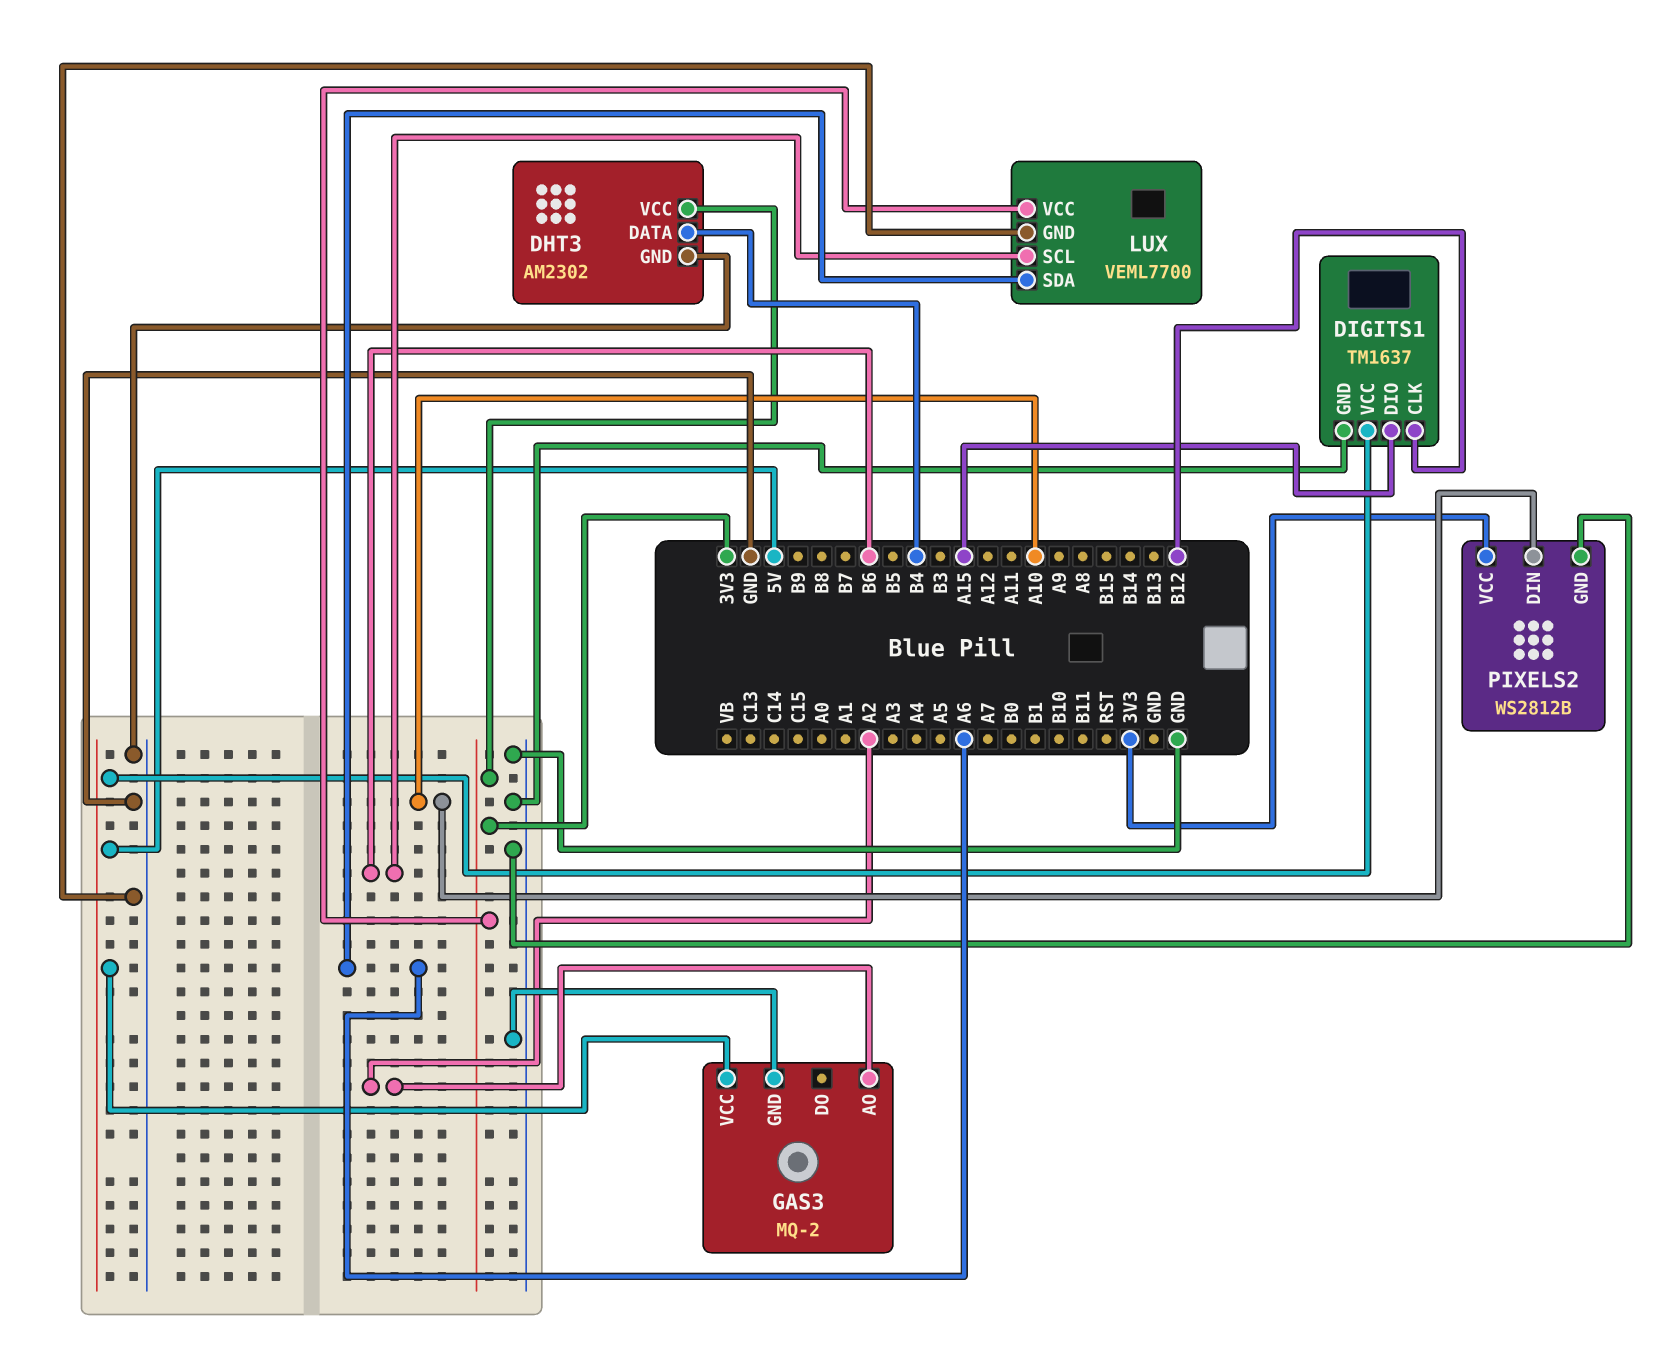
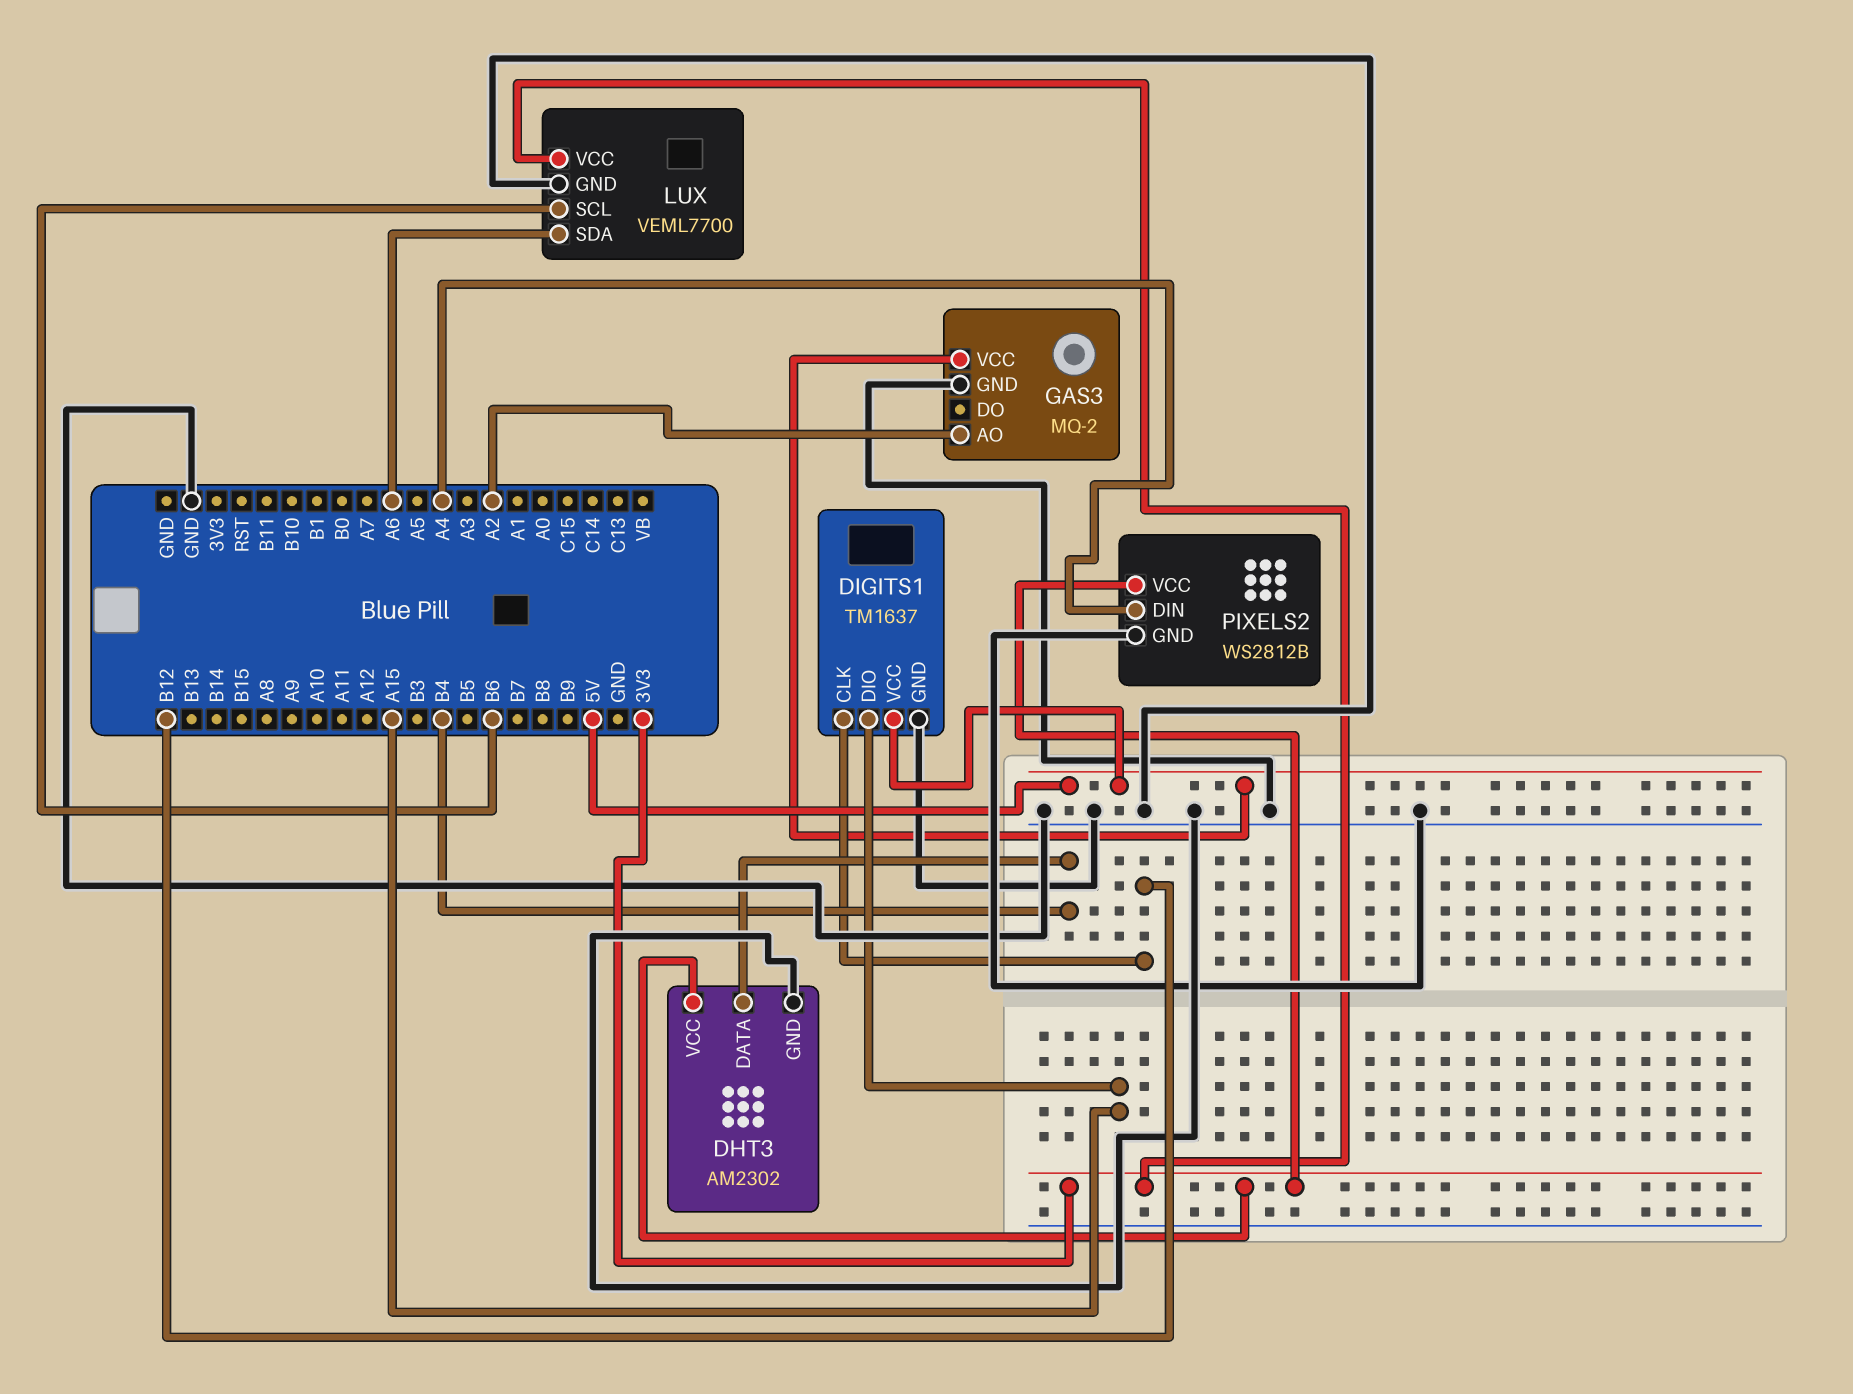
PIXELS2 pin DIN: A10 -> A4

